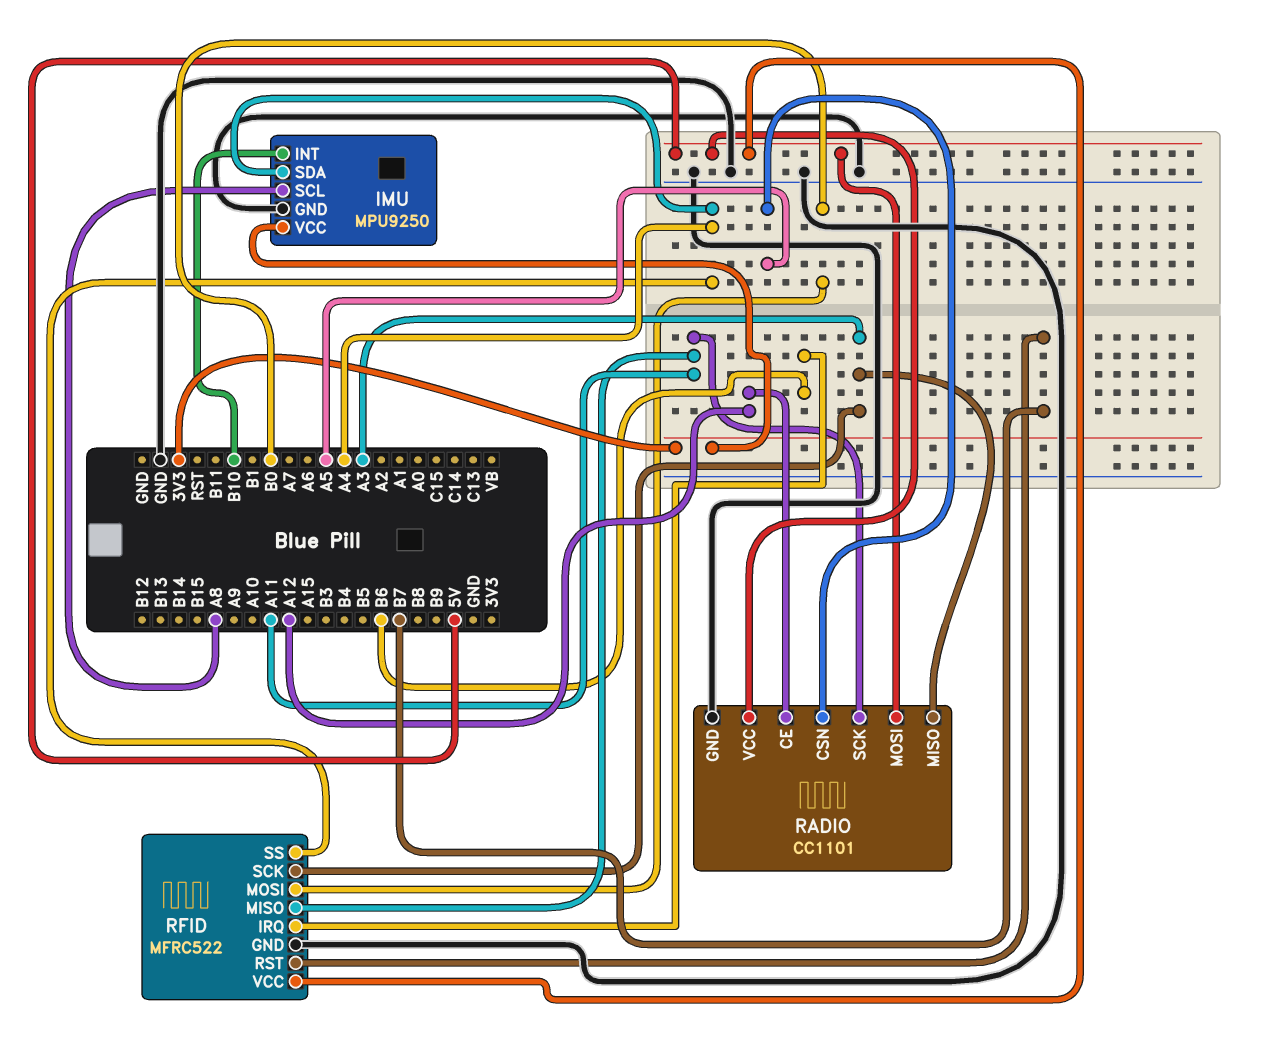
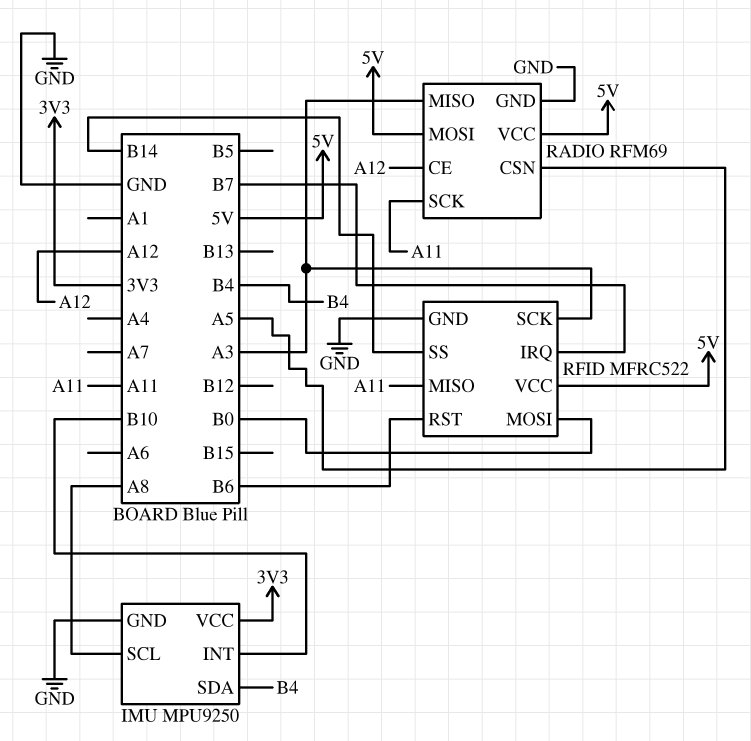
IMU pin SDA: A4 -> B4
RADIO: CC1101 -> RFM69
RFID pin IRQ: B6 -> B7
RFID pin RST: B7 -> B6
RFID pin SS: A4 -> B14

